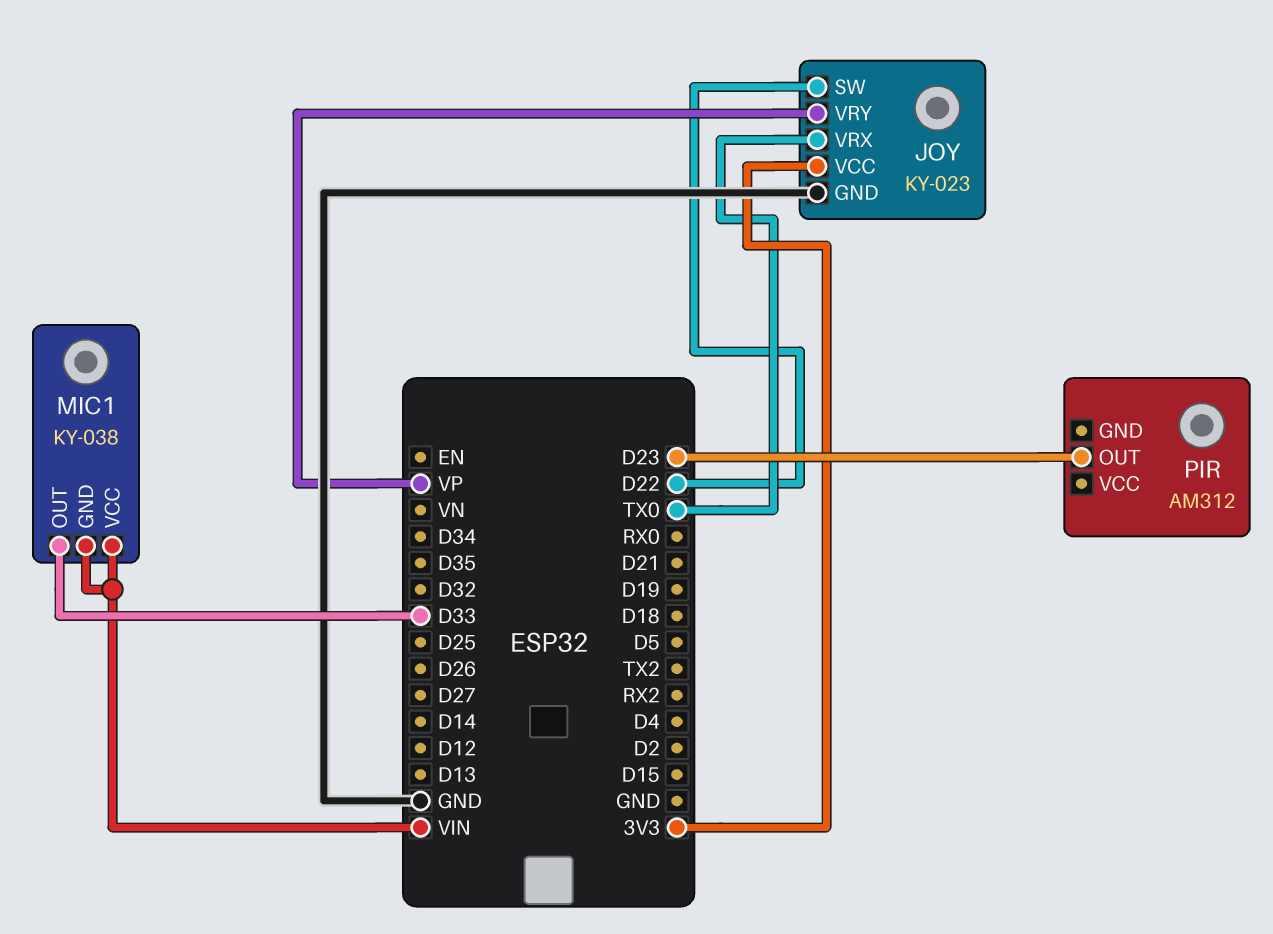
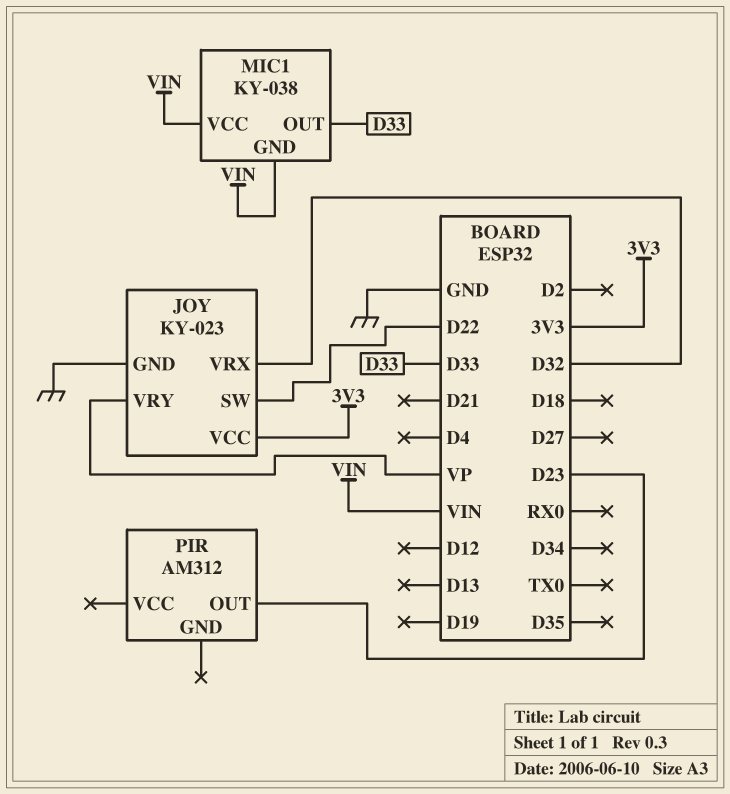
JOY pin VRX: TX0 -> D32

